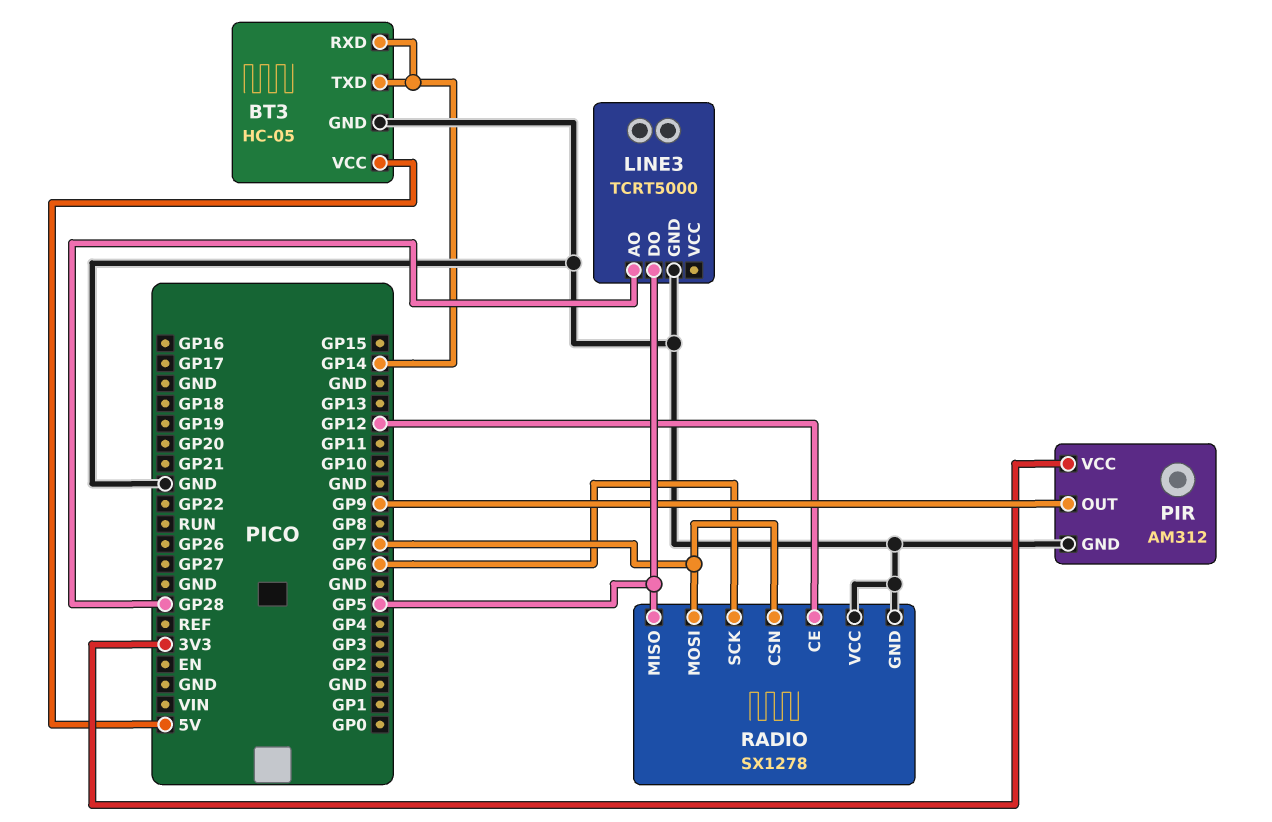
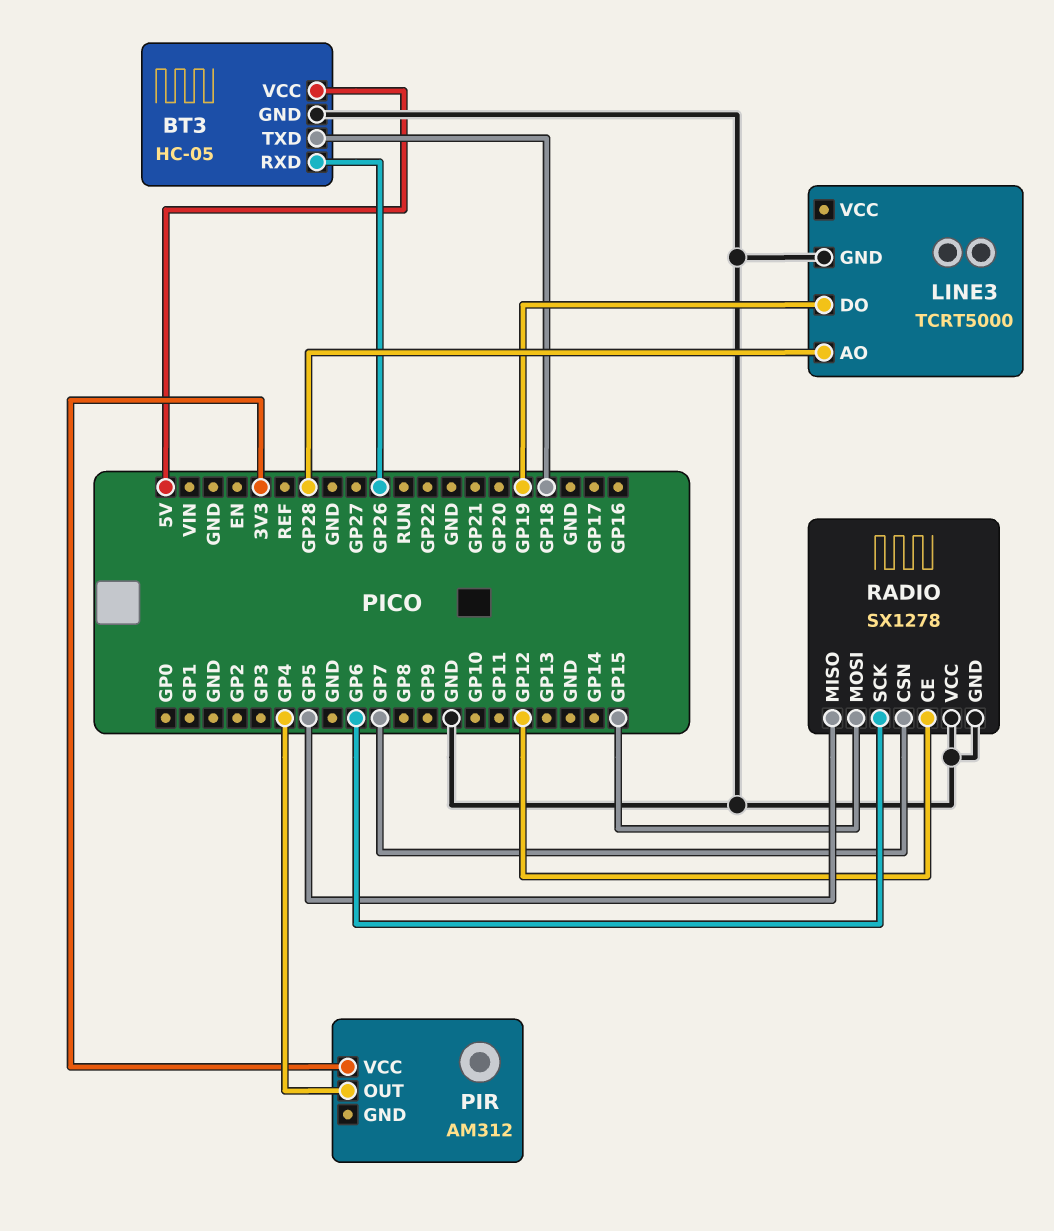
BT3 pin RXD: GP14 -> GP26
BT3 pin TXD: GP14 -> GP18
LINE3 pin DO: GP5 -> GP19
PIR pin GND: GND -> none
PIR pin OUT: GP9 -> GP4
RADIO pin MOSI: GP7 -> GP15

